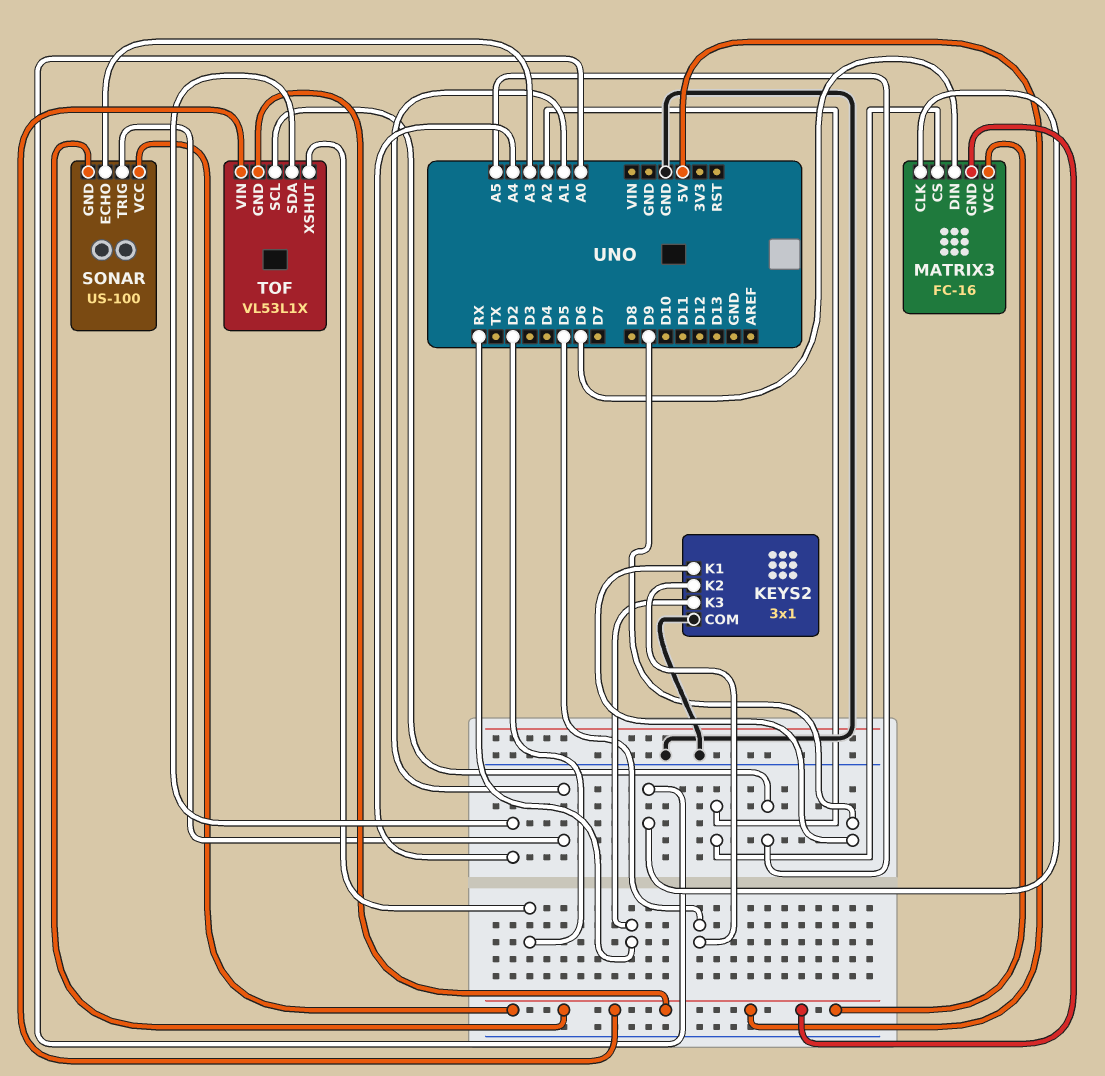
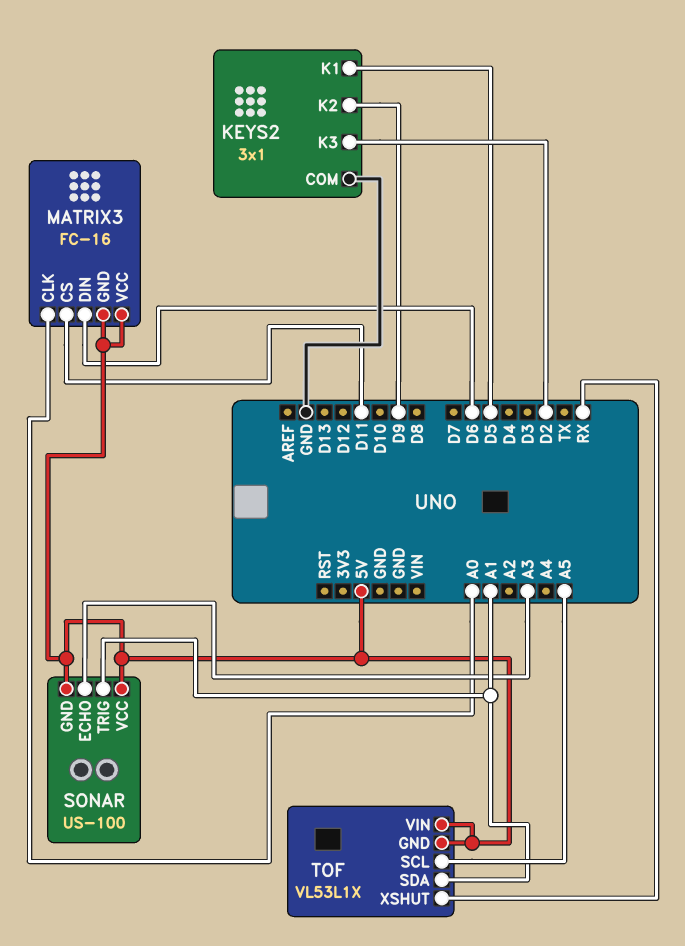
KEYS2 pin K1: D9 -> D5
KEYS2 pin K2: D5 -> D9
KEYS2 pin K3: RX -> D2
MATRIX3 pin CS: A2 -> D11
TOF pin SDA: A4 -> A1
TOF pin XSHUT: D2 -> RX

